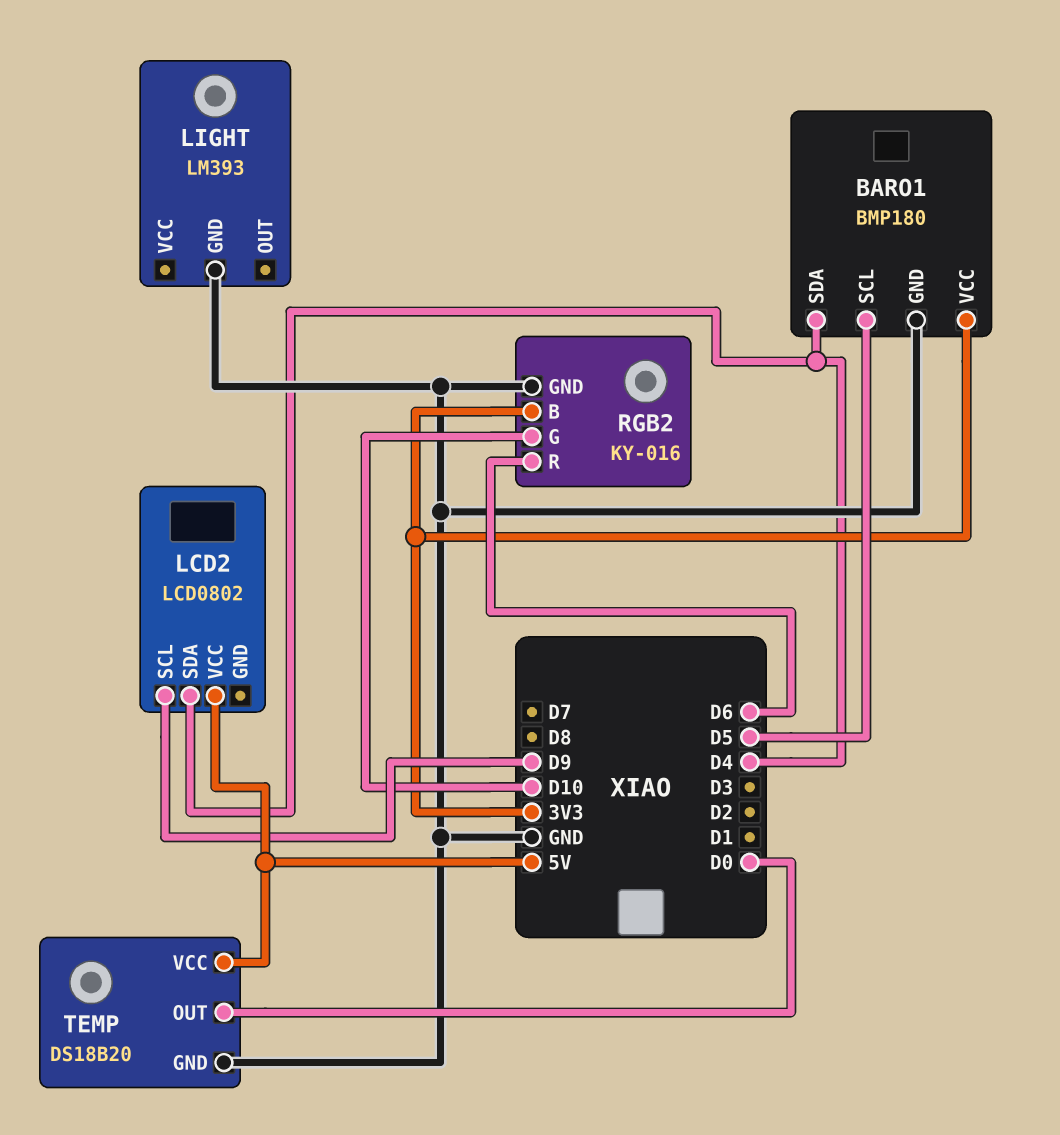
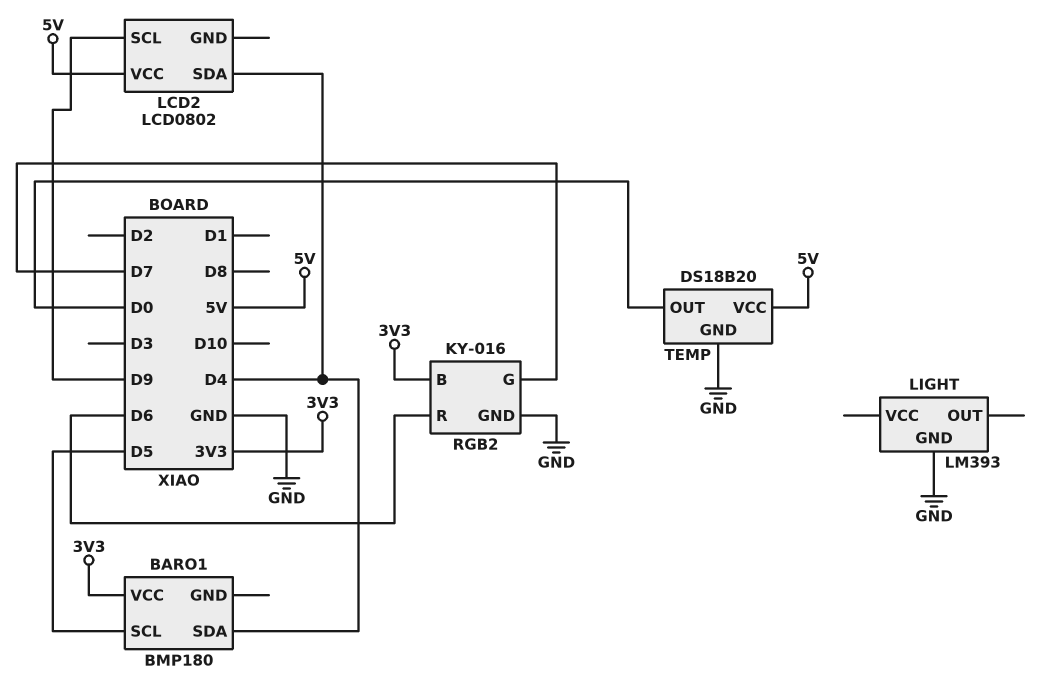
BARO1 pin GND: GND -> none
RGB2 pin G: D10 -> D7

